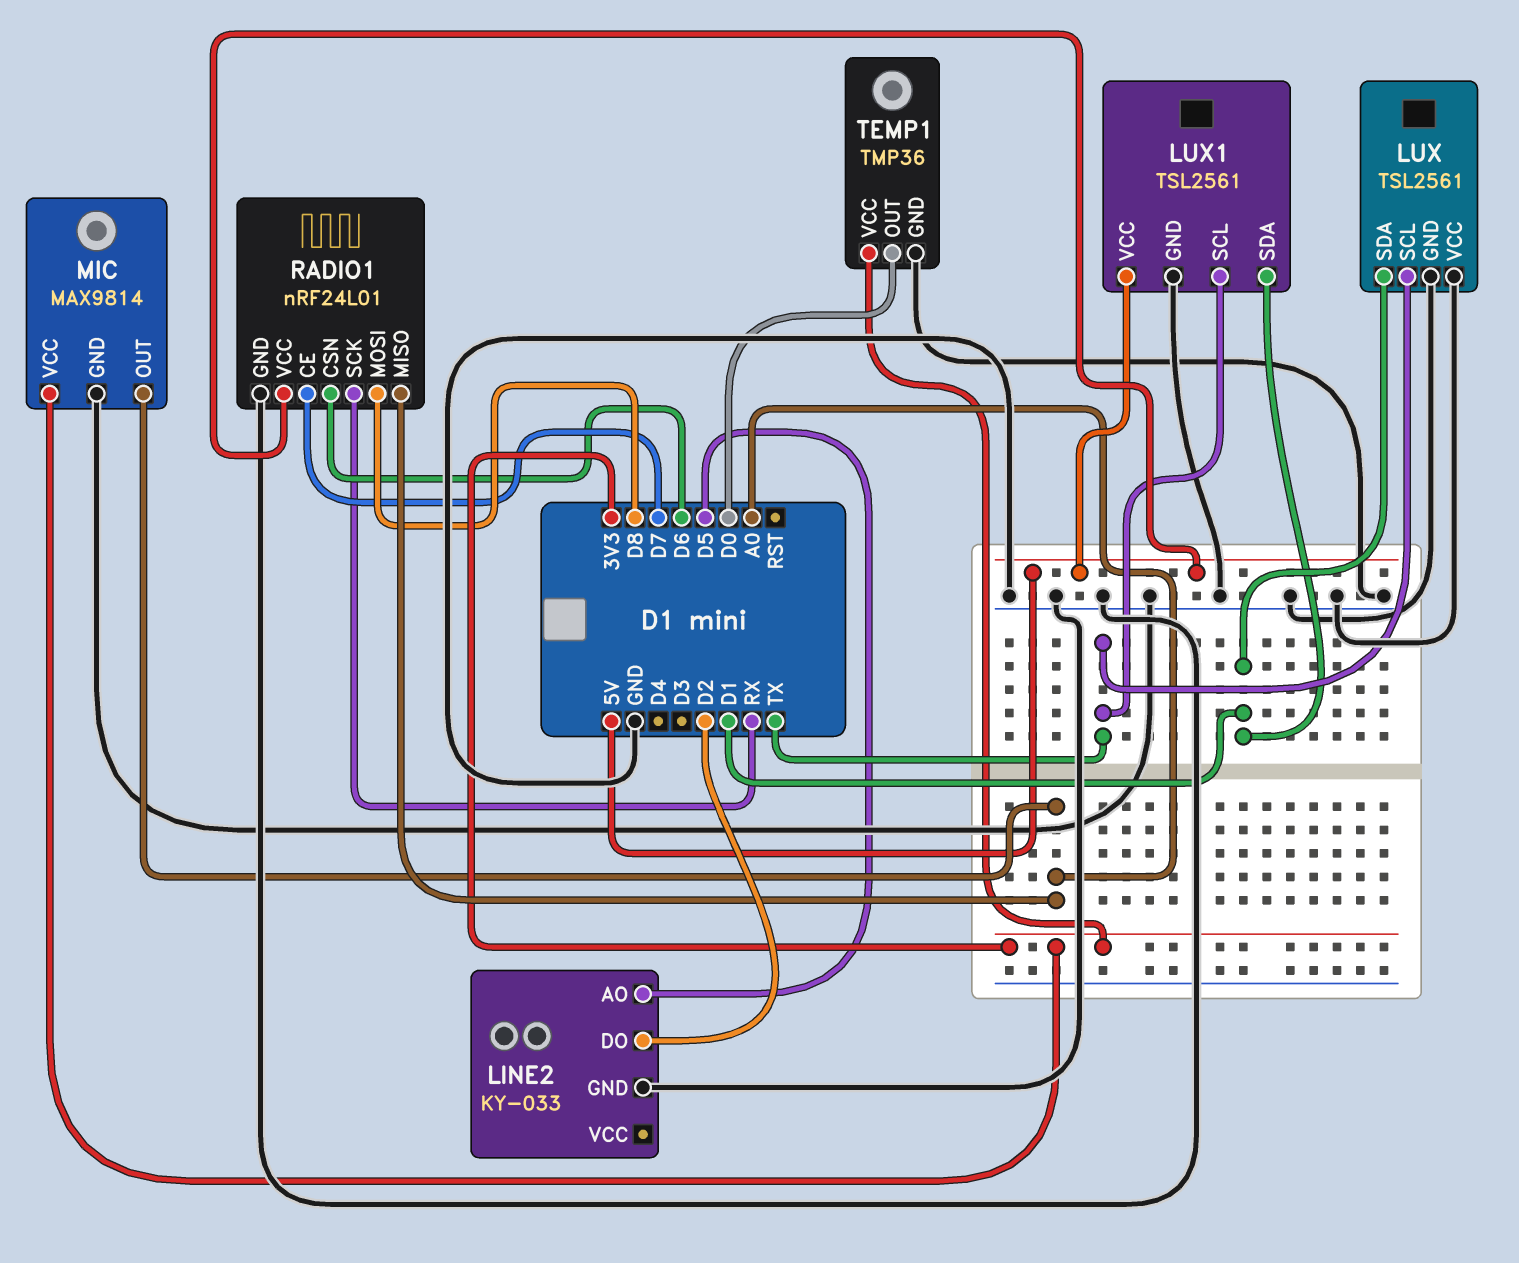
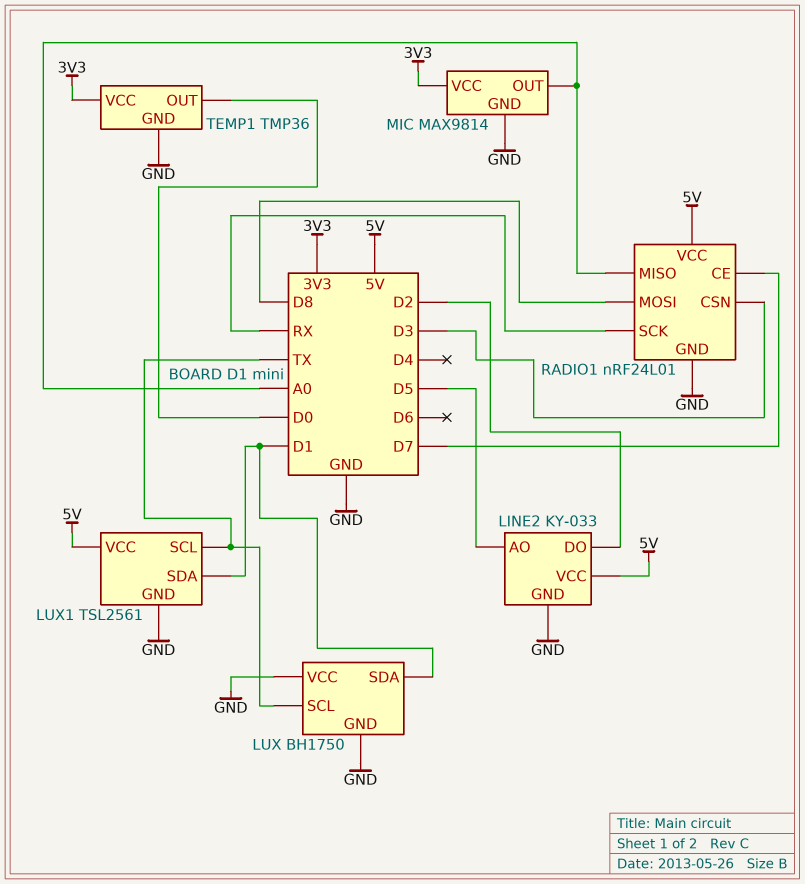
LINE2 pin VCC: none -> 5V
LUX: TSL2561 -> BH1750
RADIO1 pin CSN: D6 -> D3

